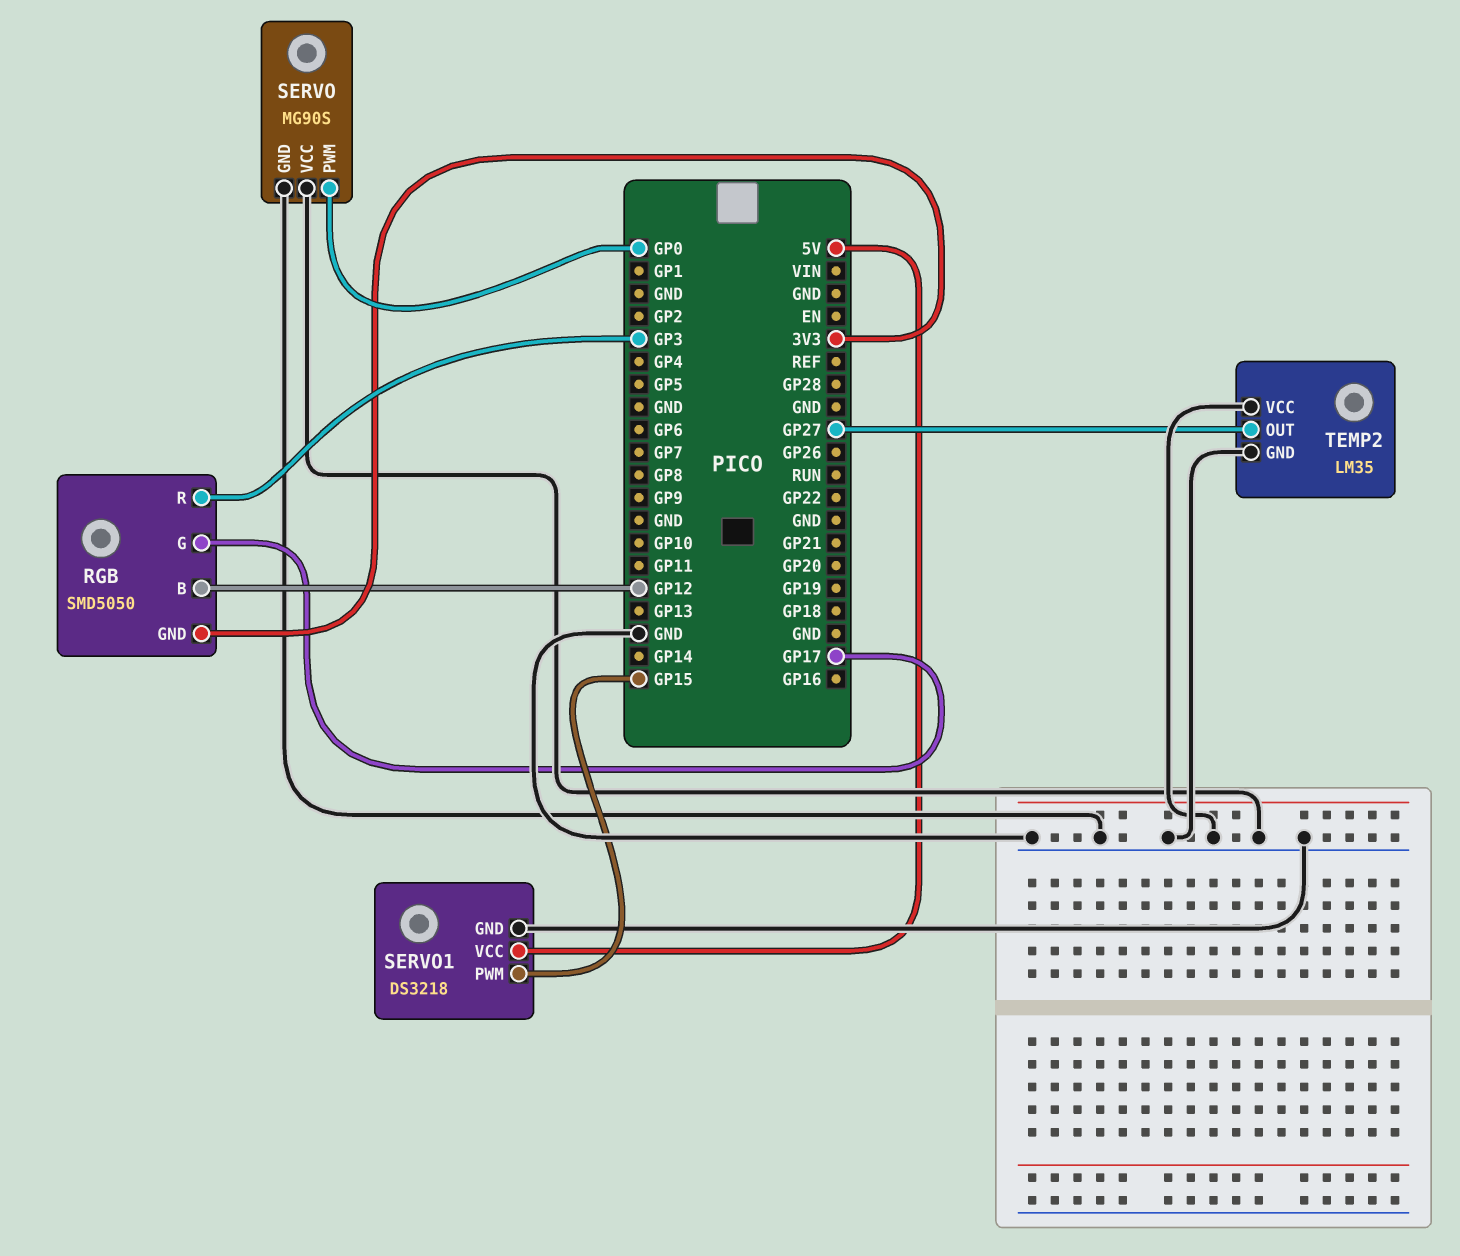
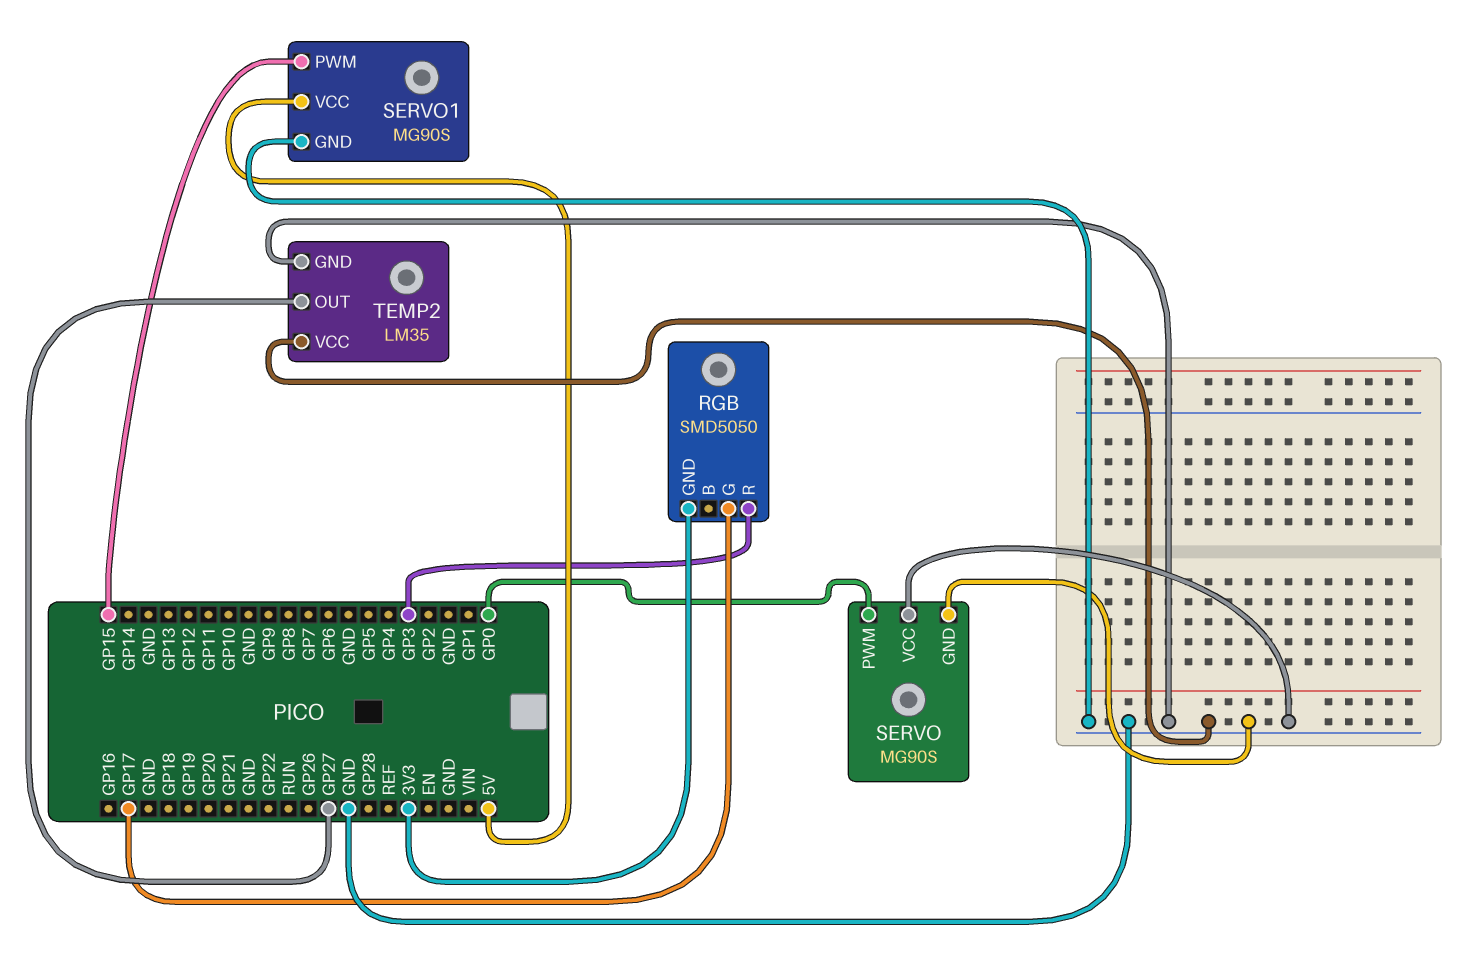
RGB pin B: GP12 -> none
SERVO1: DS3218 -> MG90S

